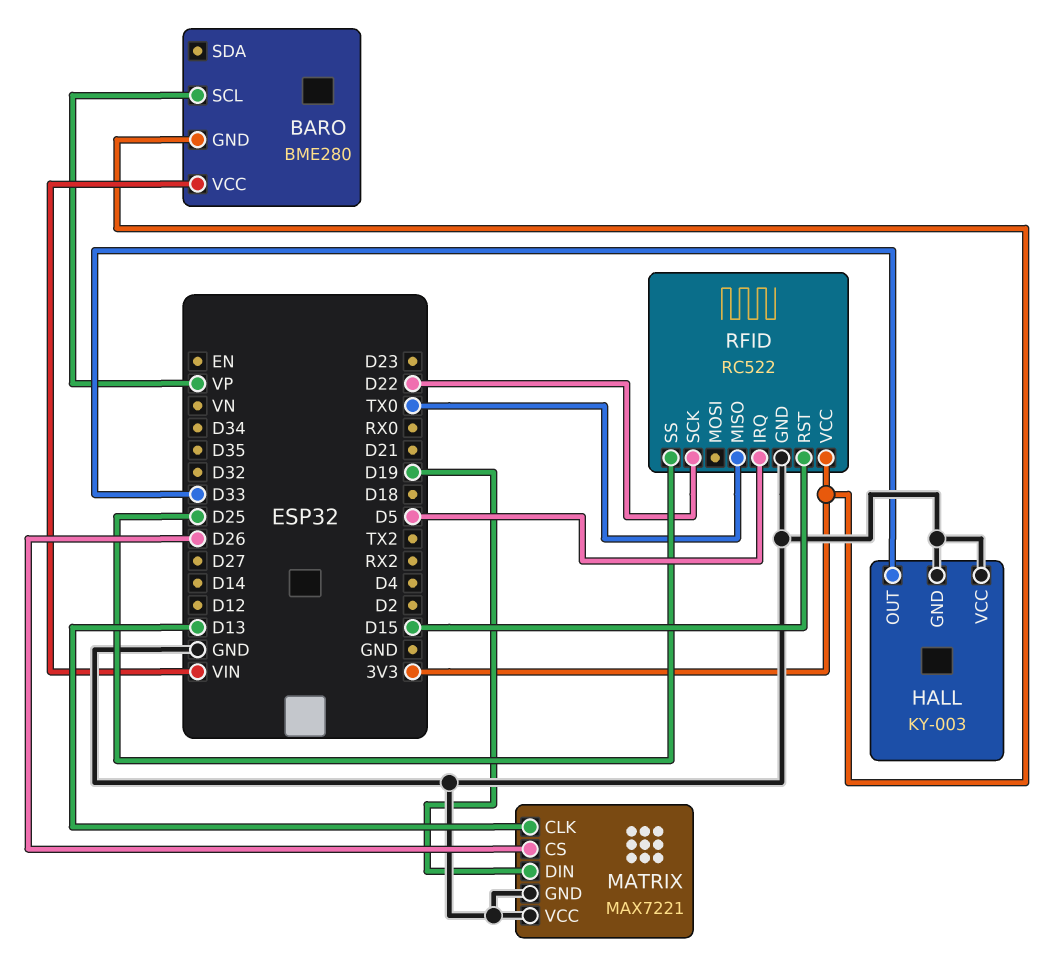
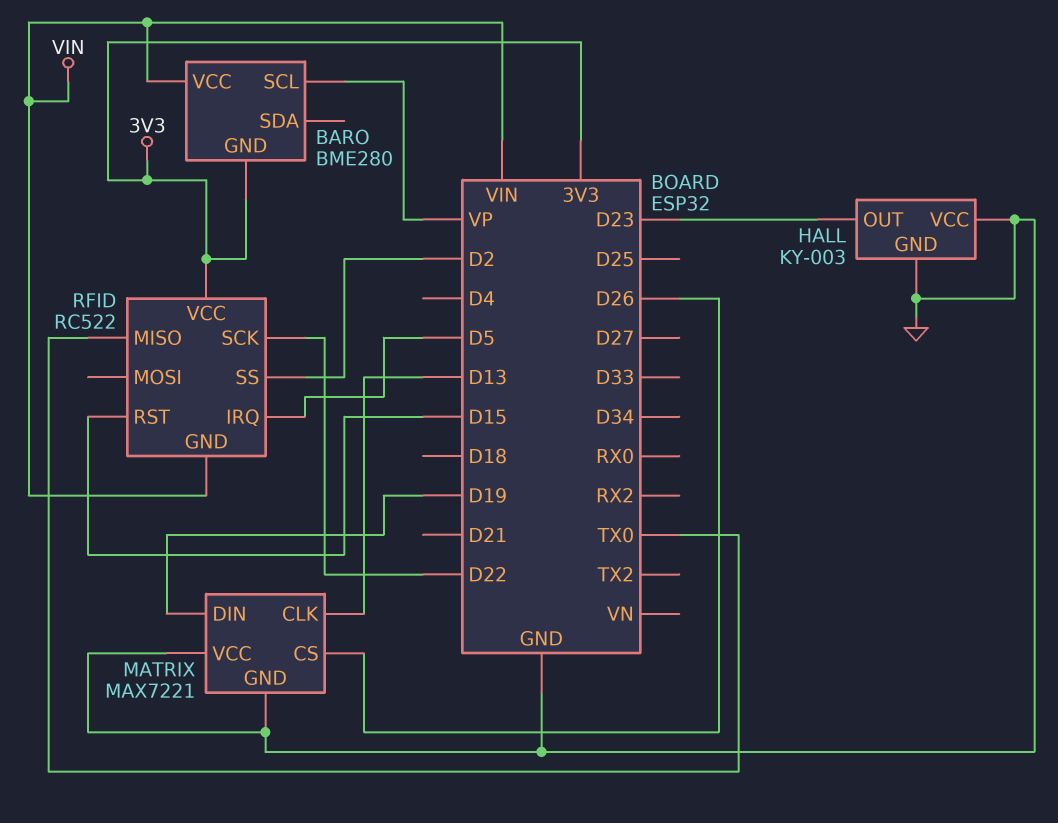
HALL pin OUT: D33 -> D23
RFID pin GND: GND -> VIN
RFID pin SS: D25 -> D2

